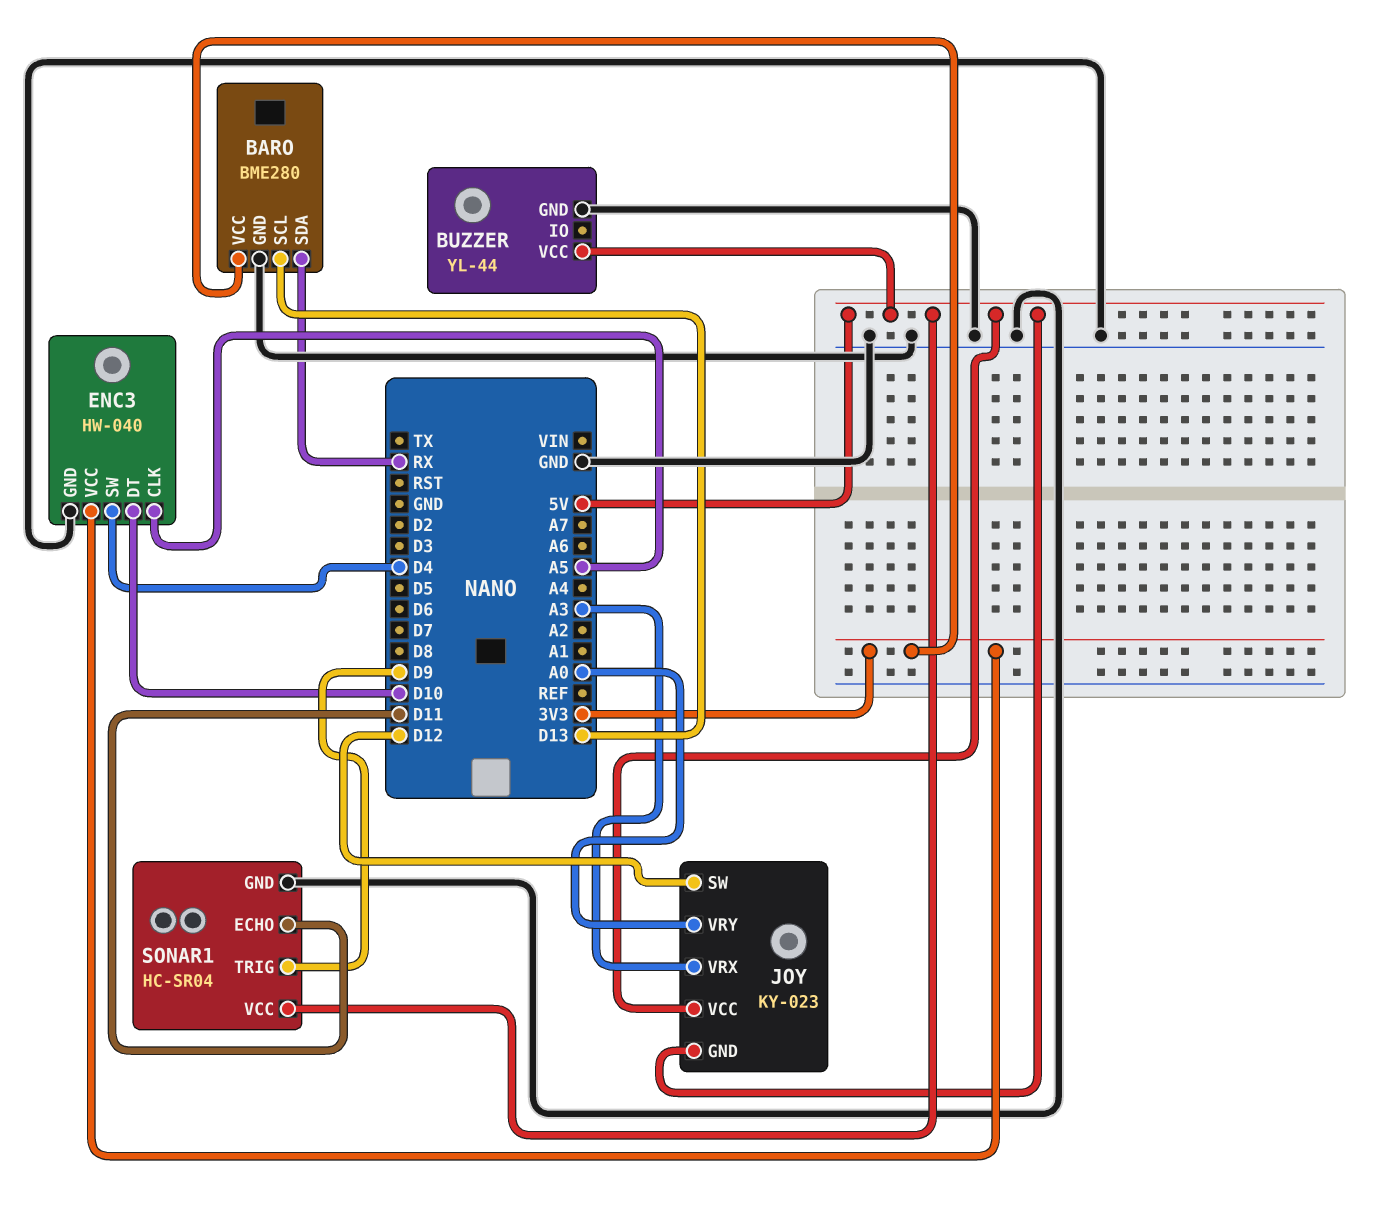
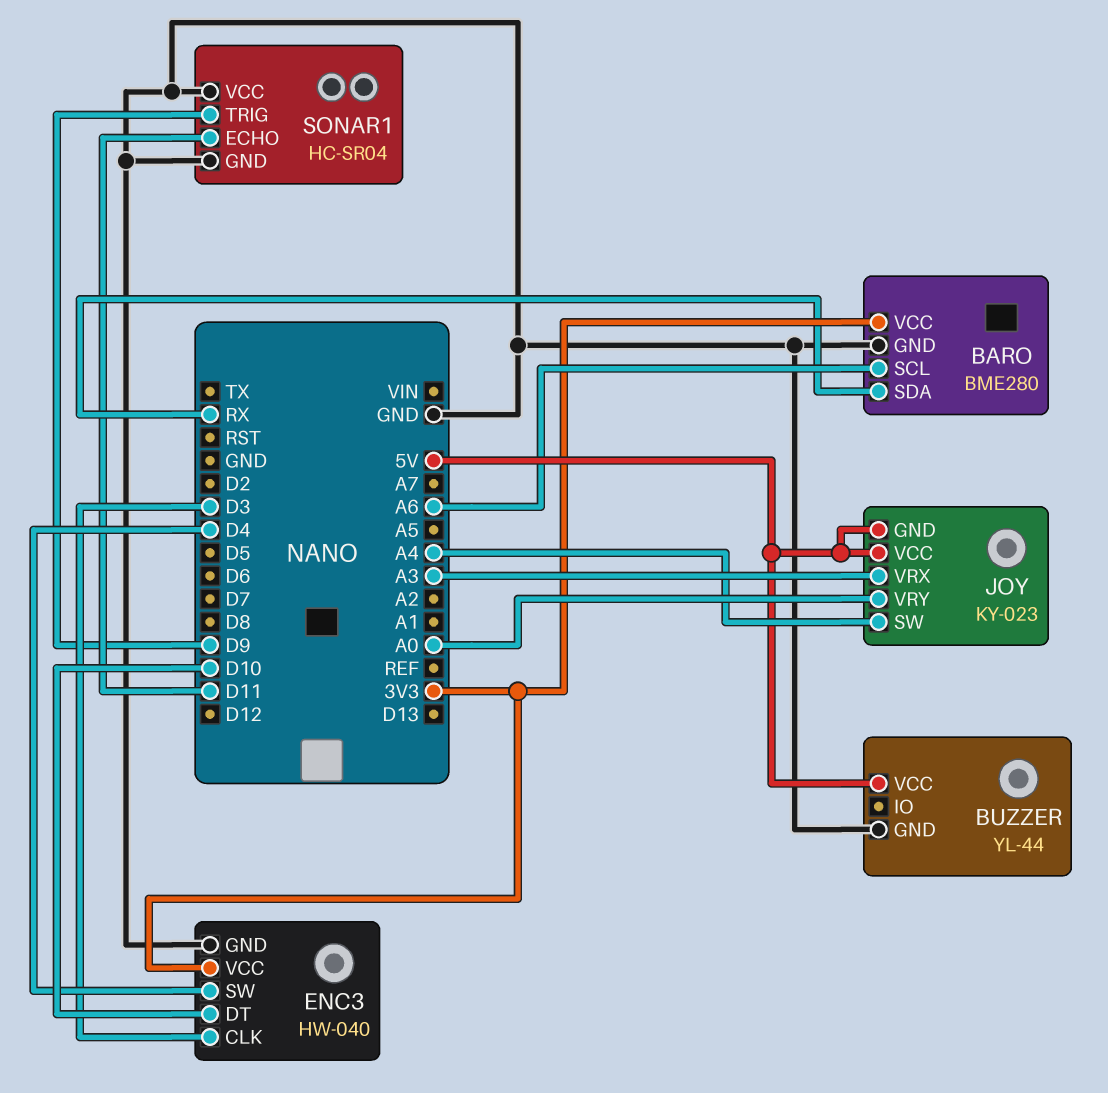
BARO pin SCL: D13 -> A6
ENC3 pin CLK: A5 -> D3
JOY pin SW: D12 -> A4
SONAR1 pin VCC: 5V -> GND

